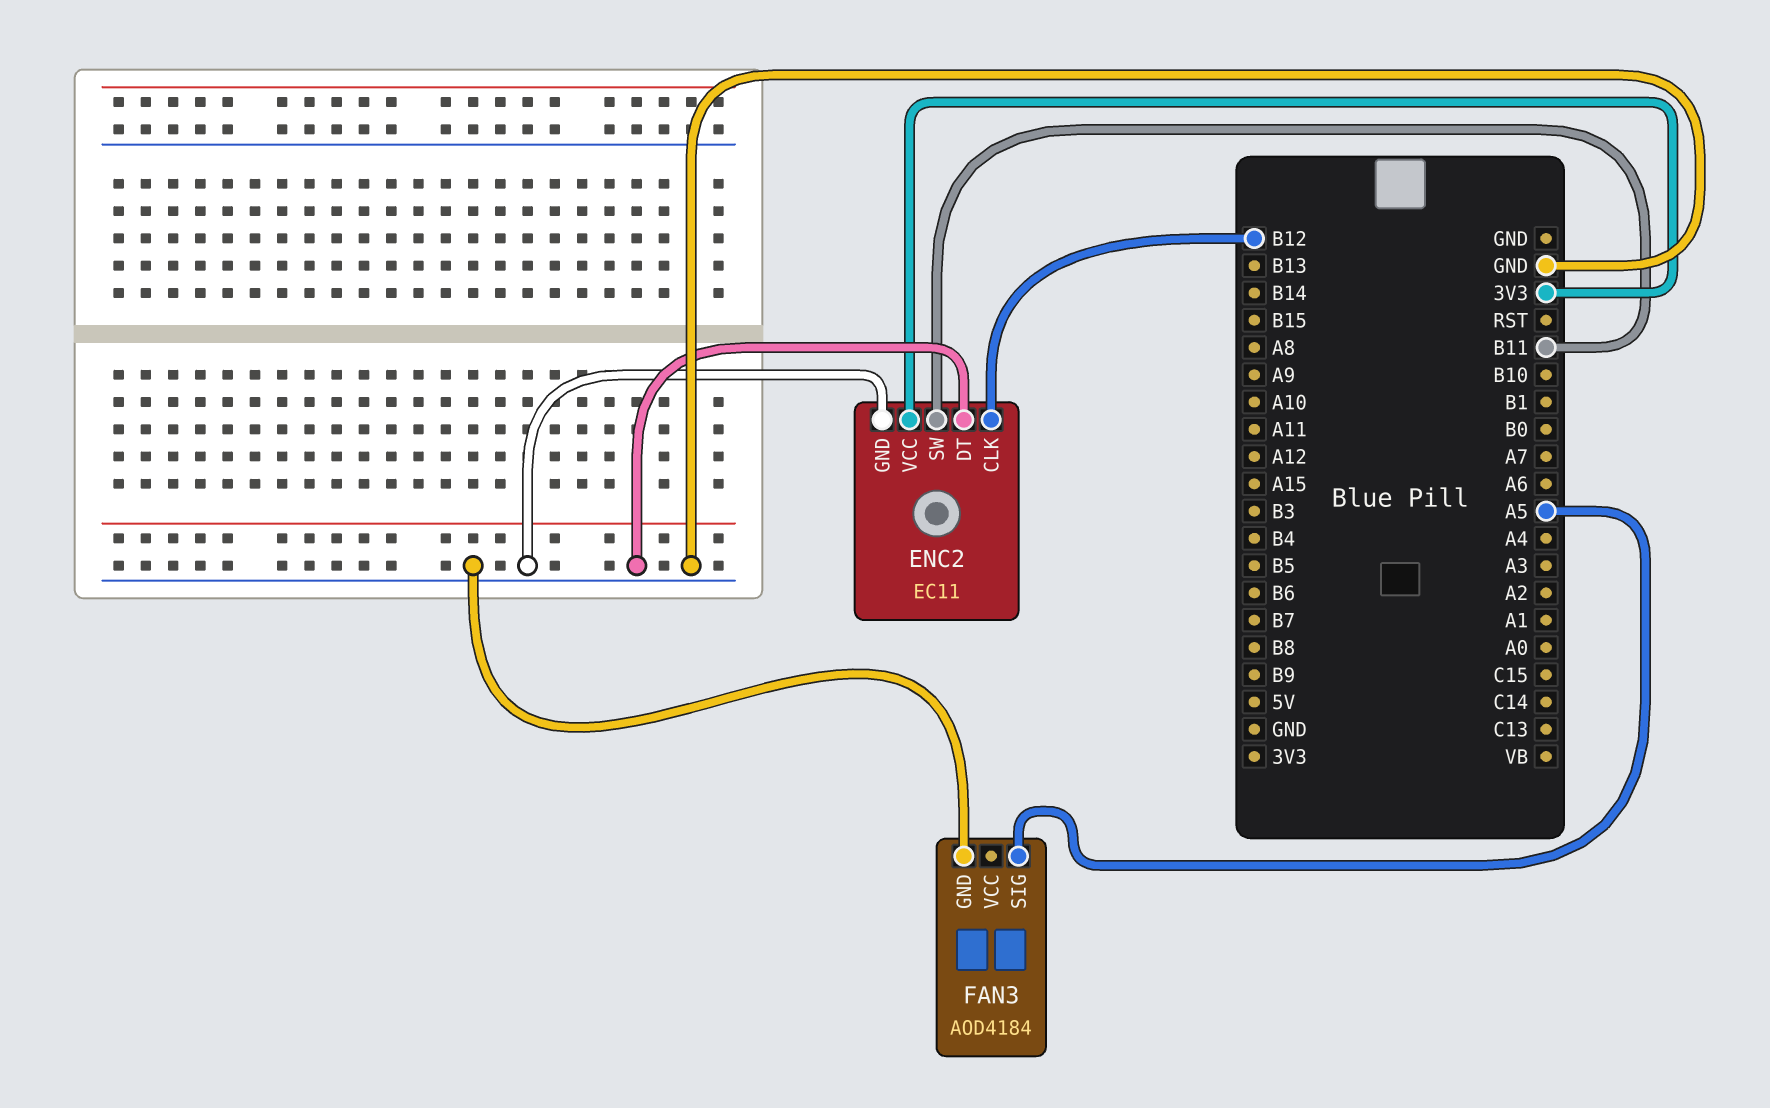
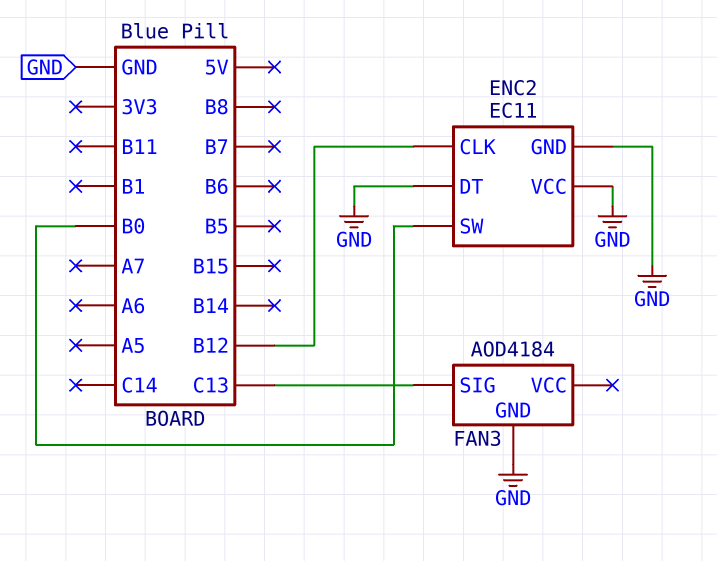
ENC2 pin SW: B11 -> B0
ENC2 pin VCC: 3V3 -> GND
FAN3 pin SIG: A5 -> C13

